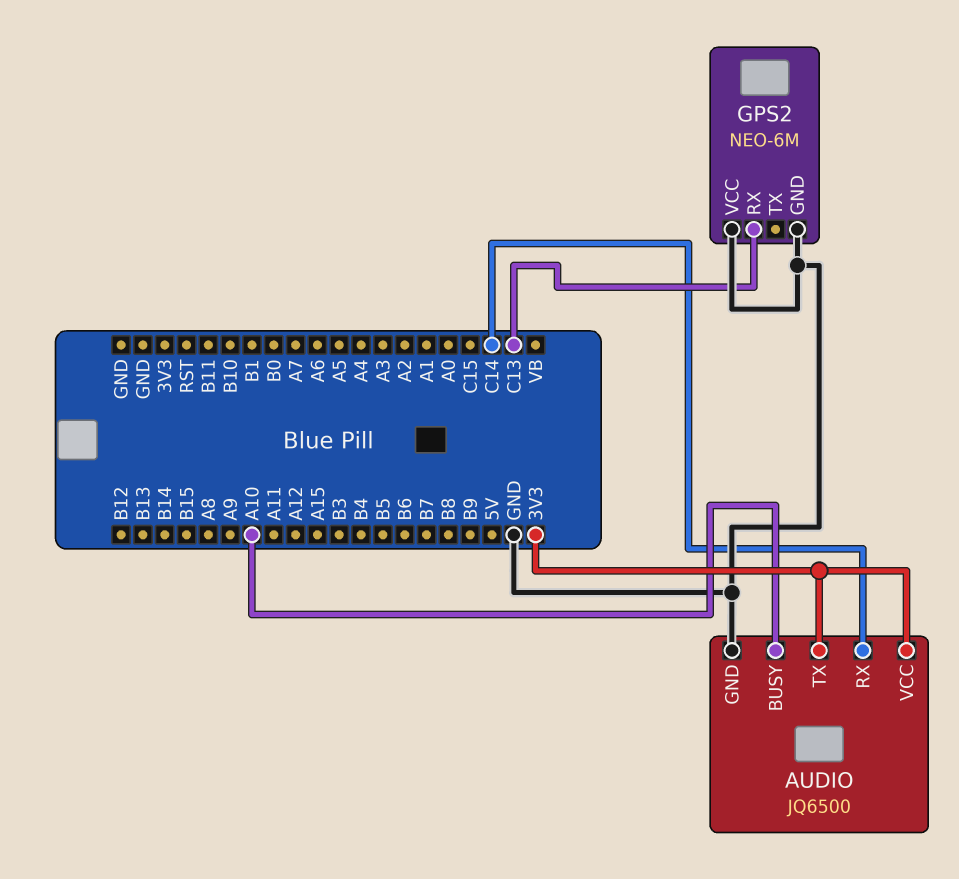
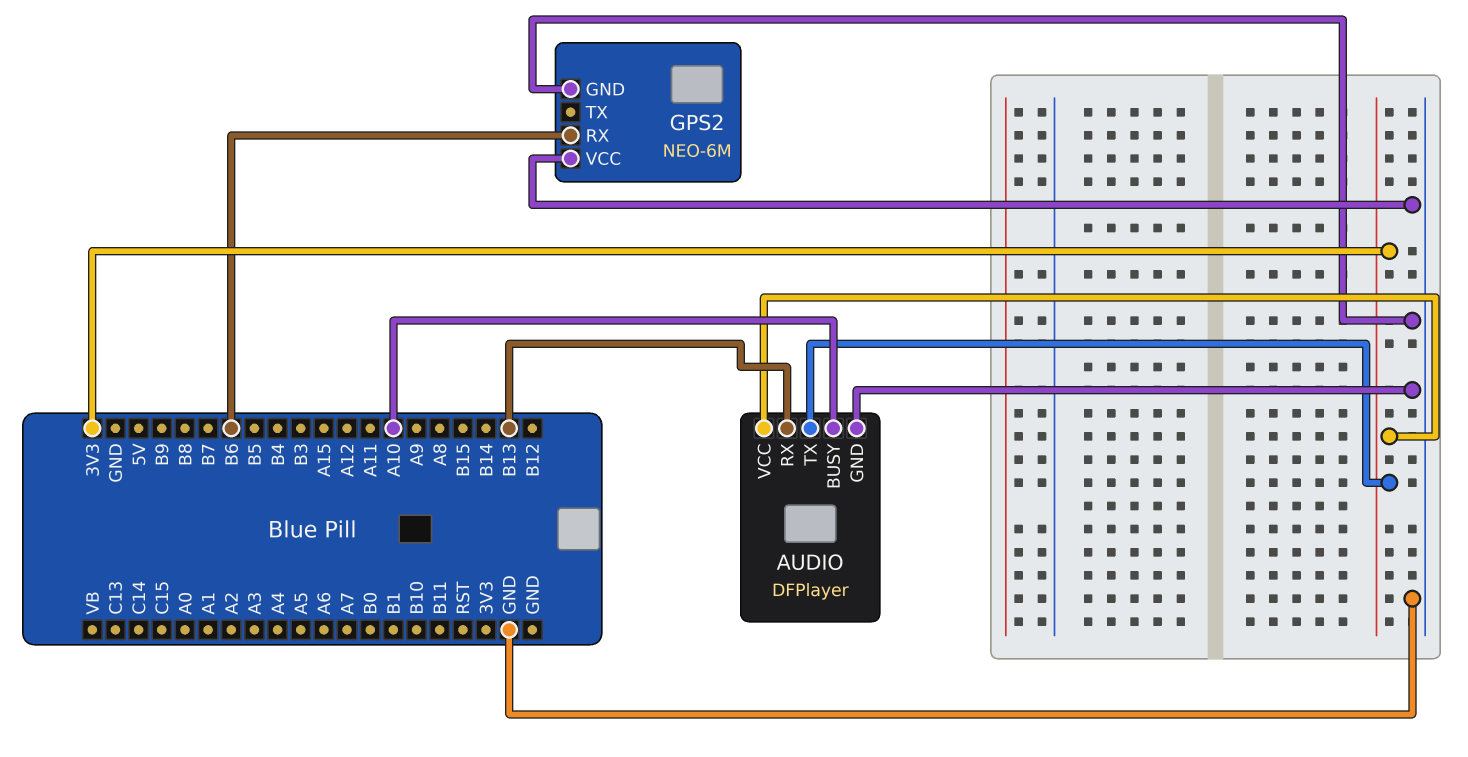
AUDIO: JQ6500 -> DFPlayer
AUDIO pin RX: C14 -> B13
GPS2 pin RX: C13 -> B6

